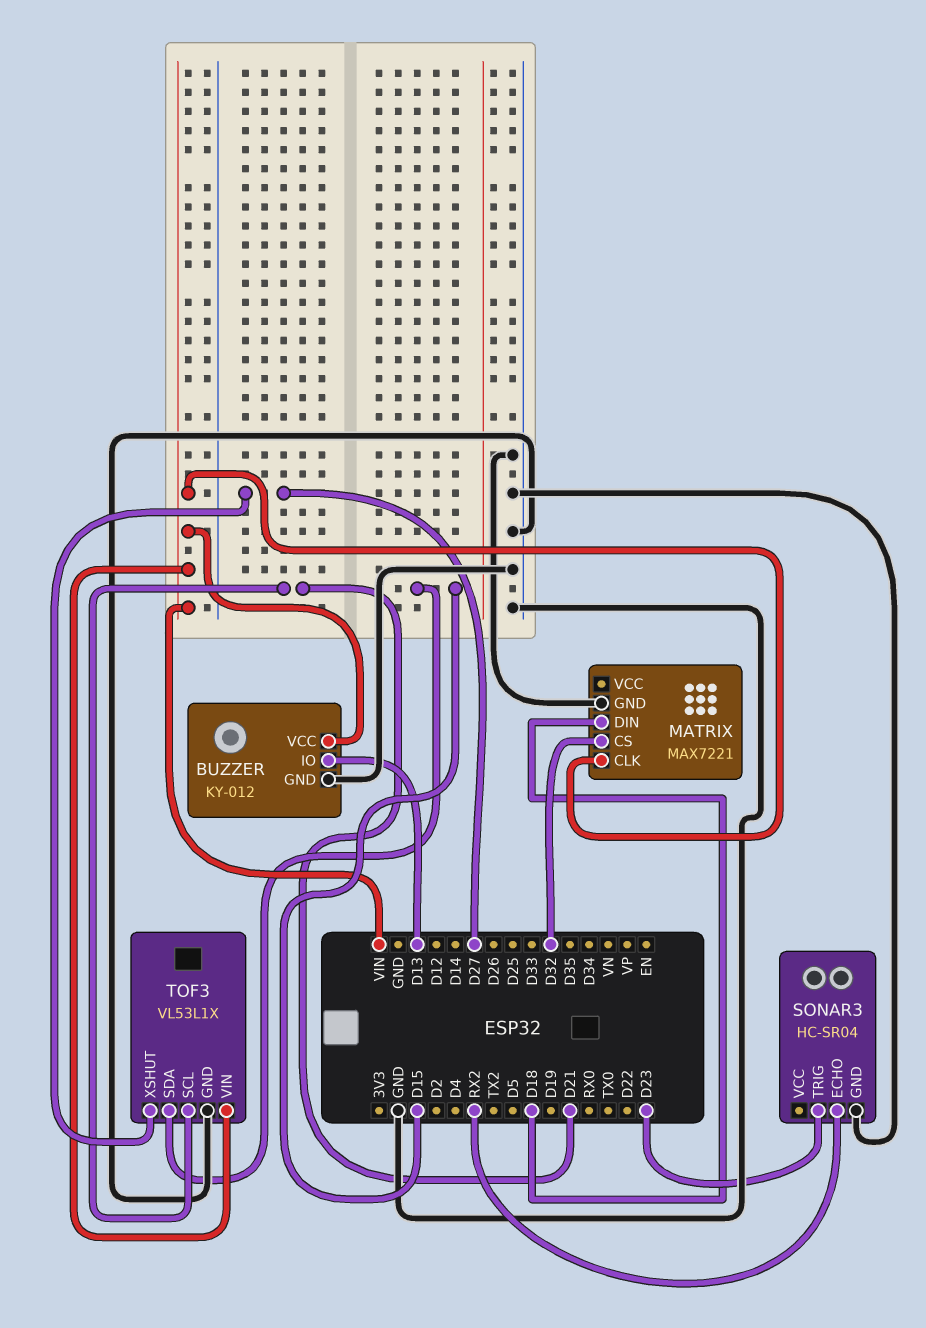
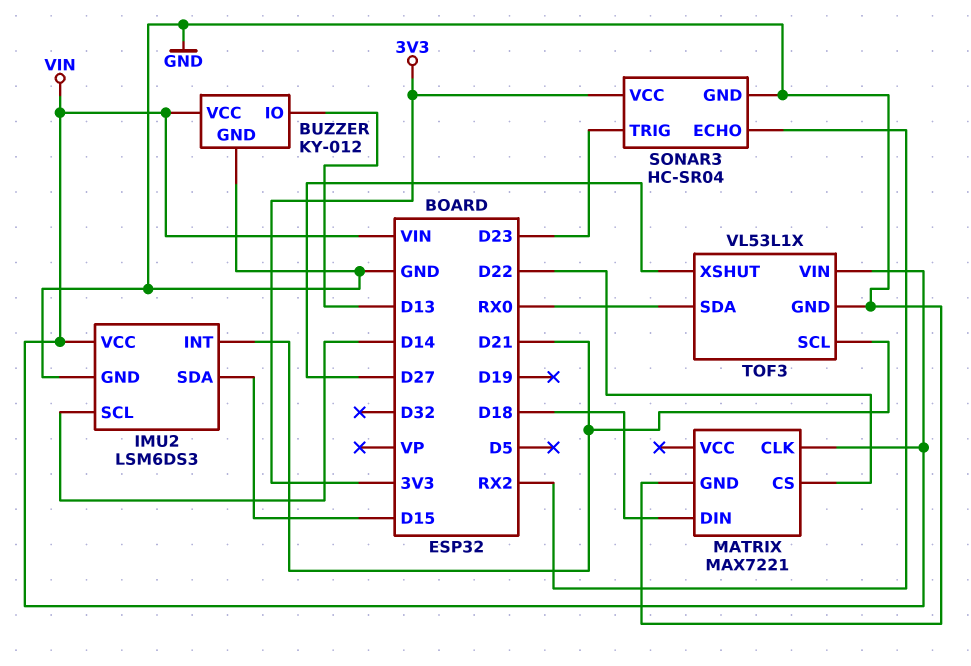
IMU2: none -> LSM6DS3
IMU2 pin GND: none -> GND
IMU2 pin INT: none -> D21
IMU2 pin SCL: none -> D14
IMU2 pin SDA: none -> D15
IMU2 pin VCC: none -> VIN
MATRIX pin CS: D32 -> D22
SONAR3 pin VCC: none -> 3V3
TOF3 pin SDA: D15 -> RX0

